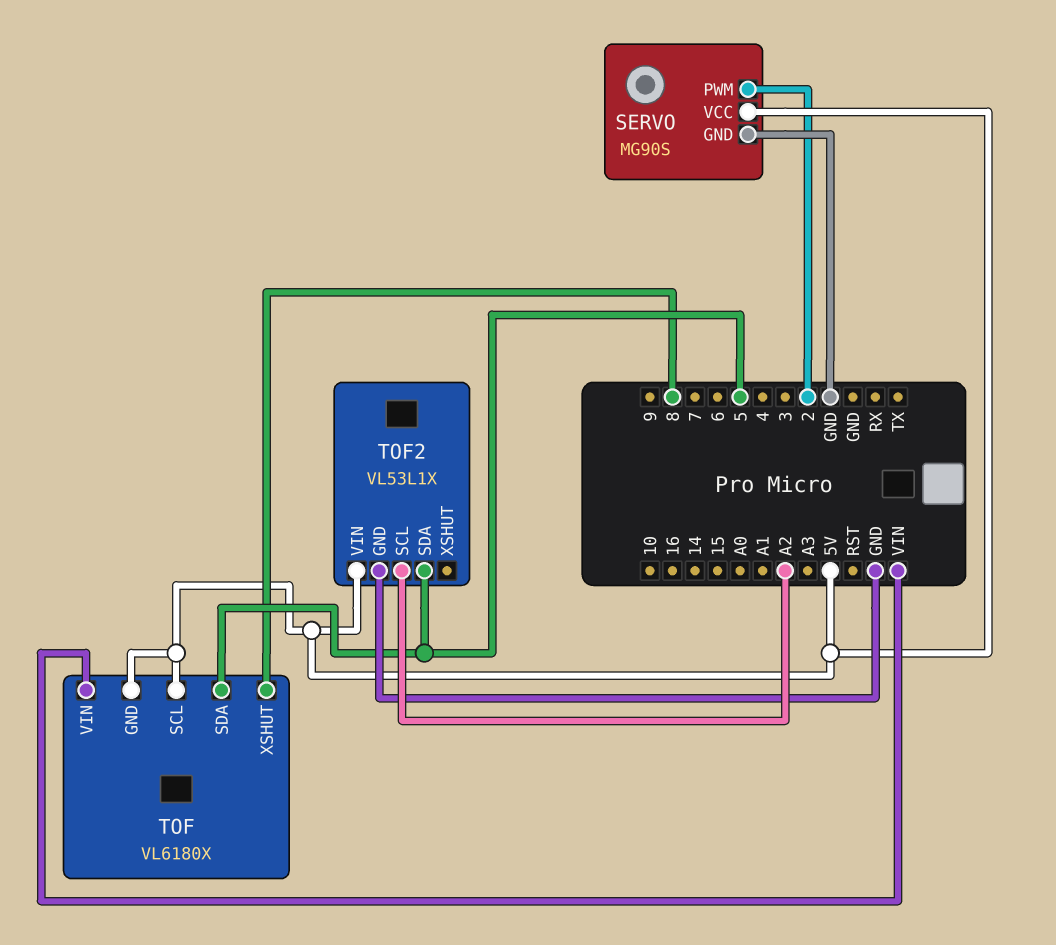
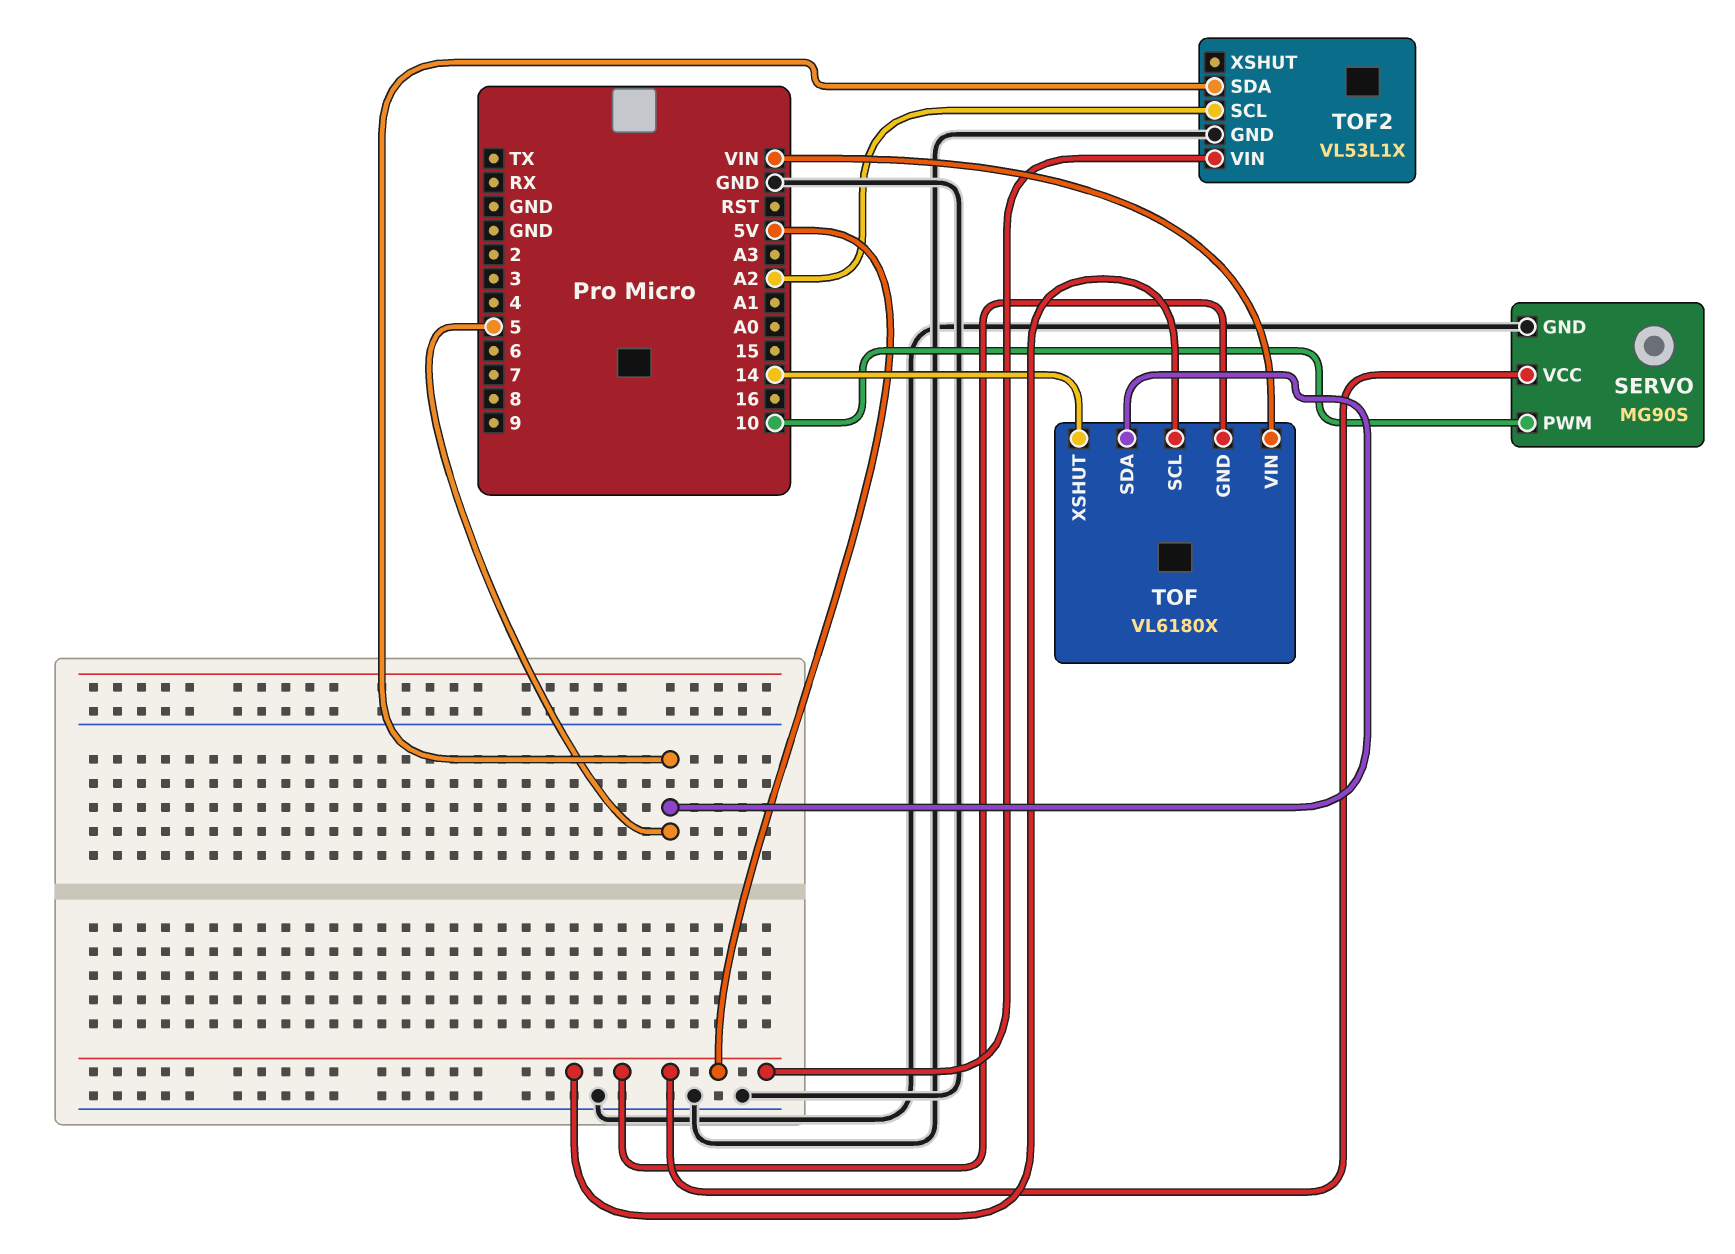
SERVO pin PWM: 2 -> 10
TOF pin XSHUT: 8 -> 14

